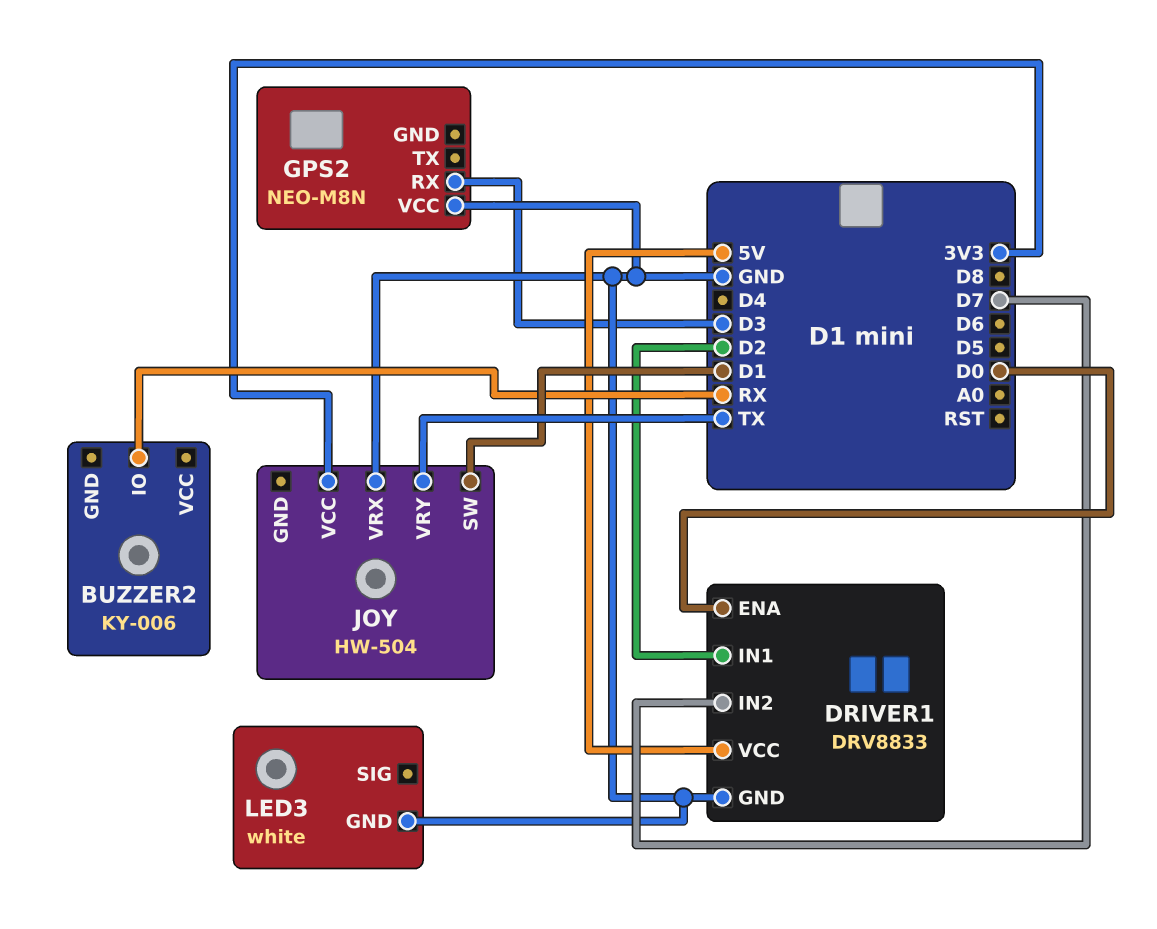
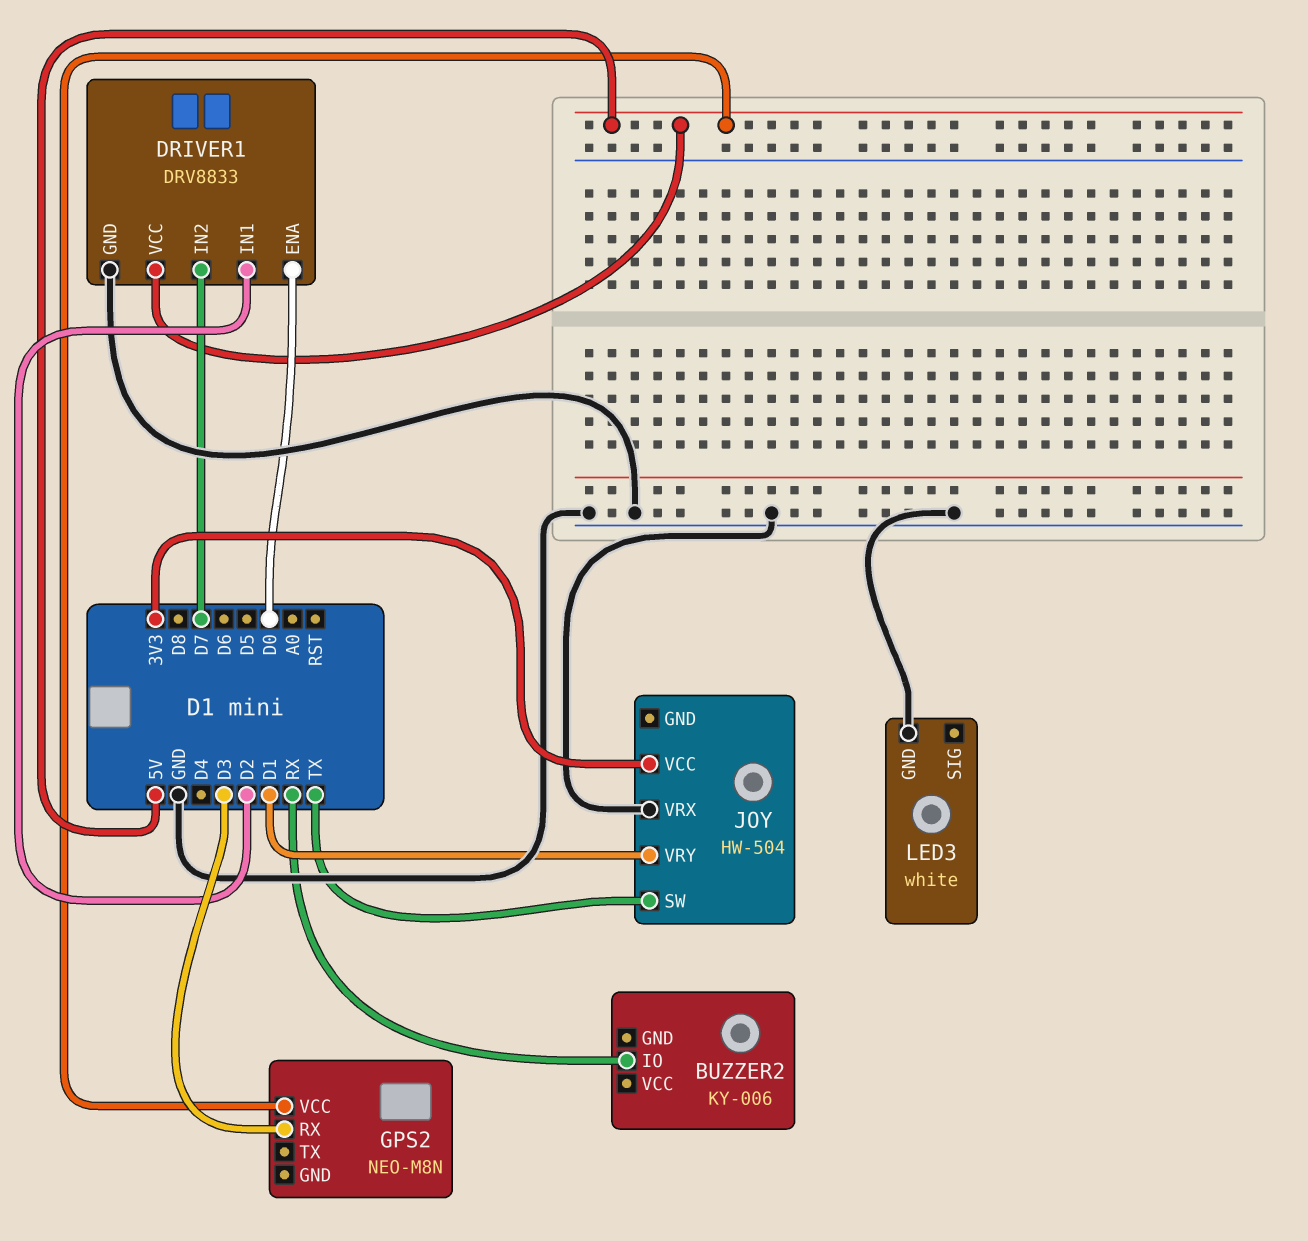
GPS2 pin VCC: GND -> 5V
JOY pin SW: D1 -> TX
JOY pin VRY: TX -> D1

